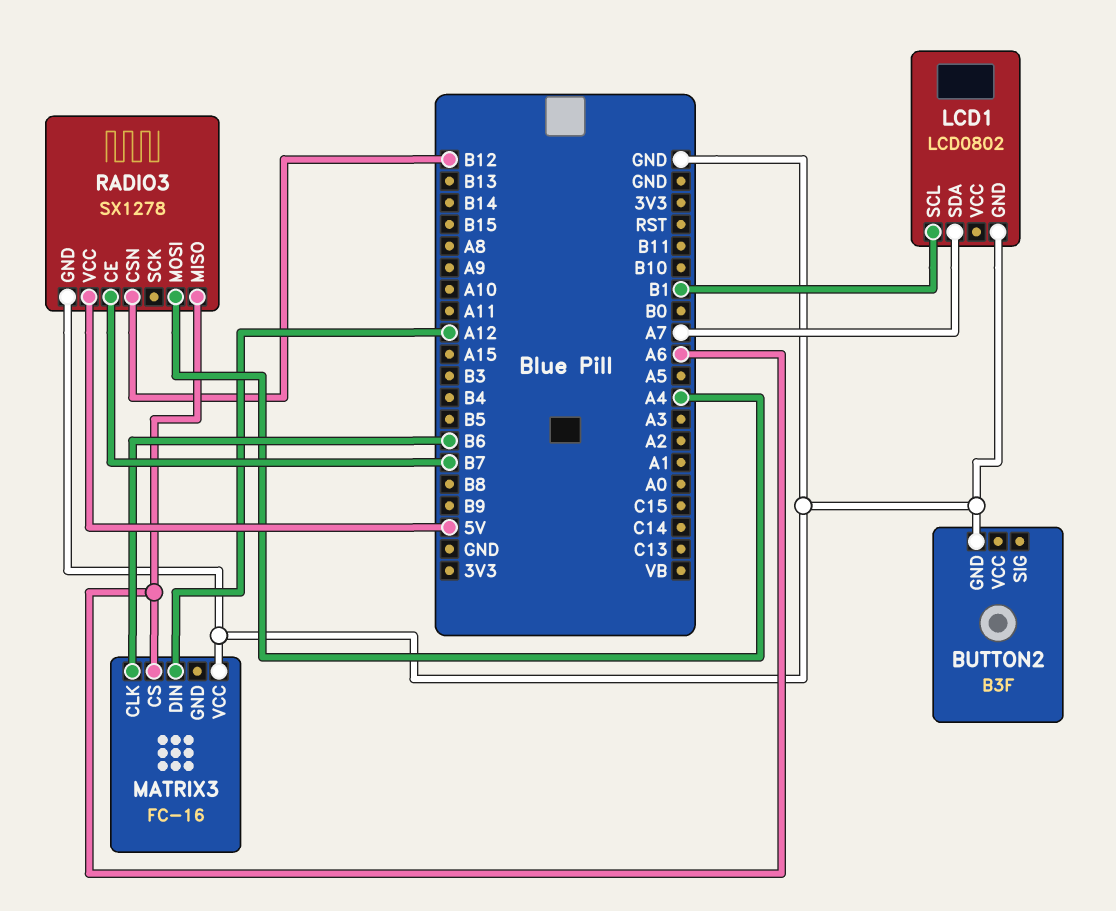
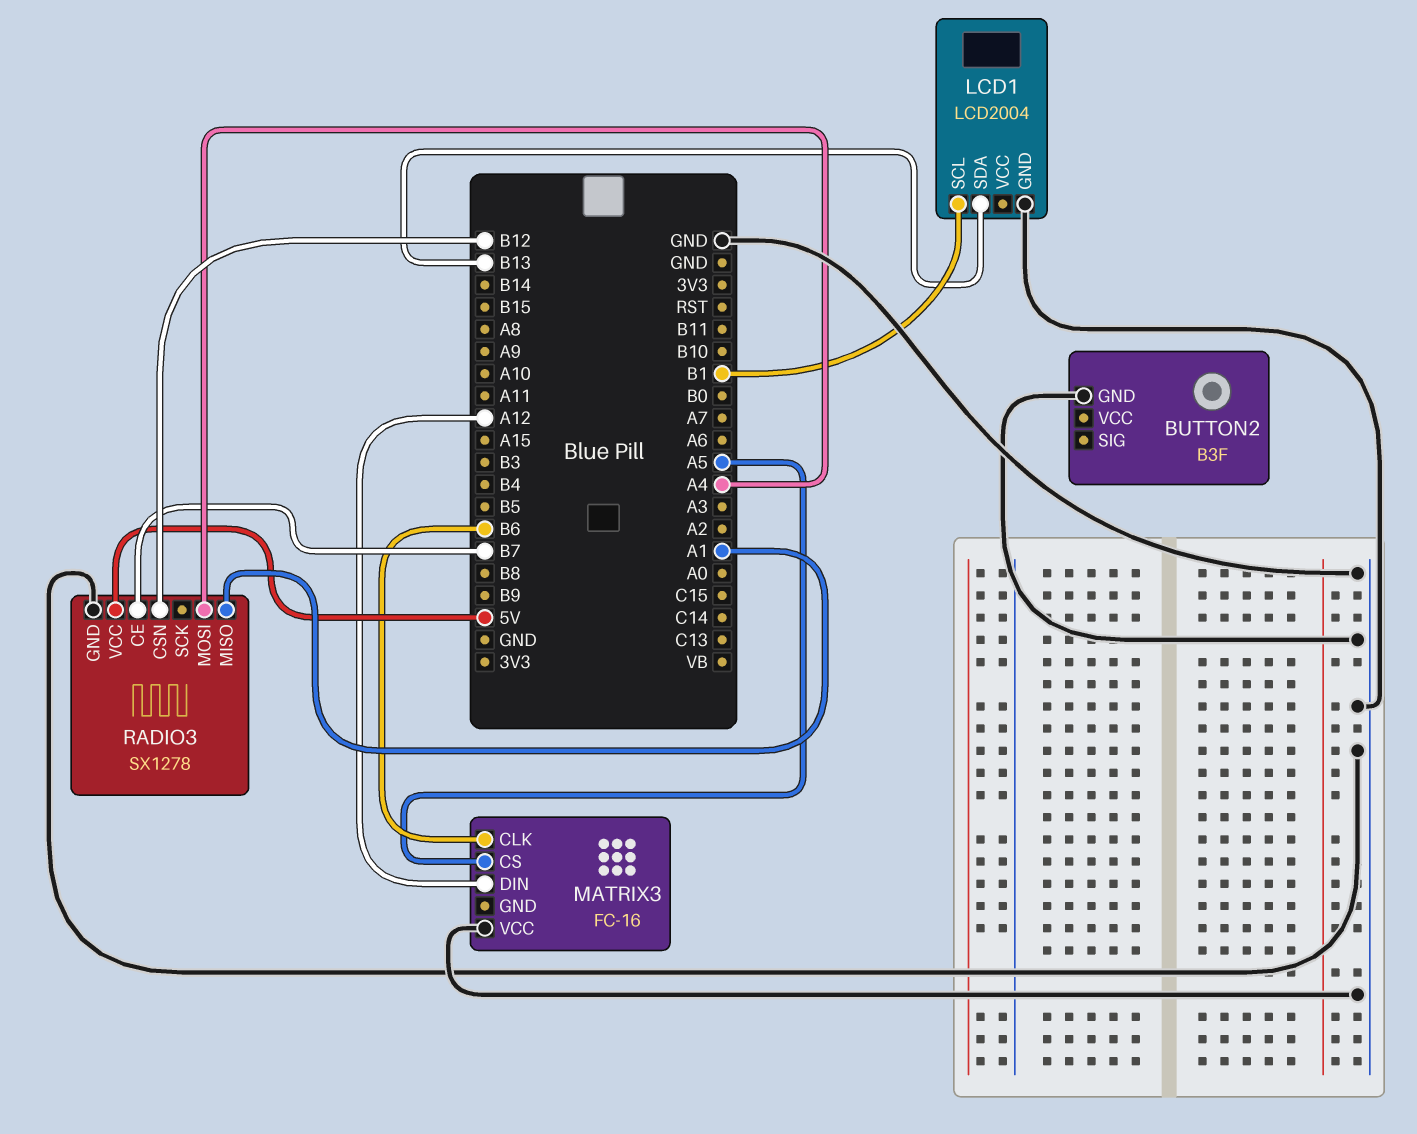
LCD1: LCD0802 -> LCD2004
LCD1 pin SDA: A7 -> B13
MATRIX3 pin CS: A6 -> A5
RADIO3 pin MISO: A6 -> A1

